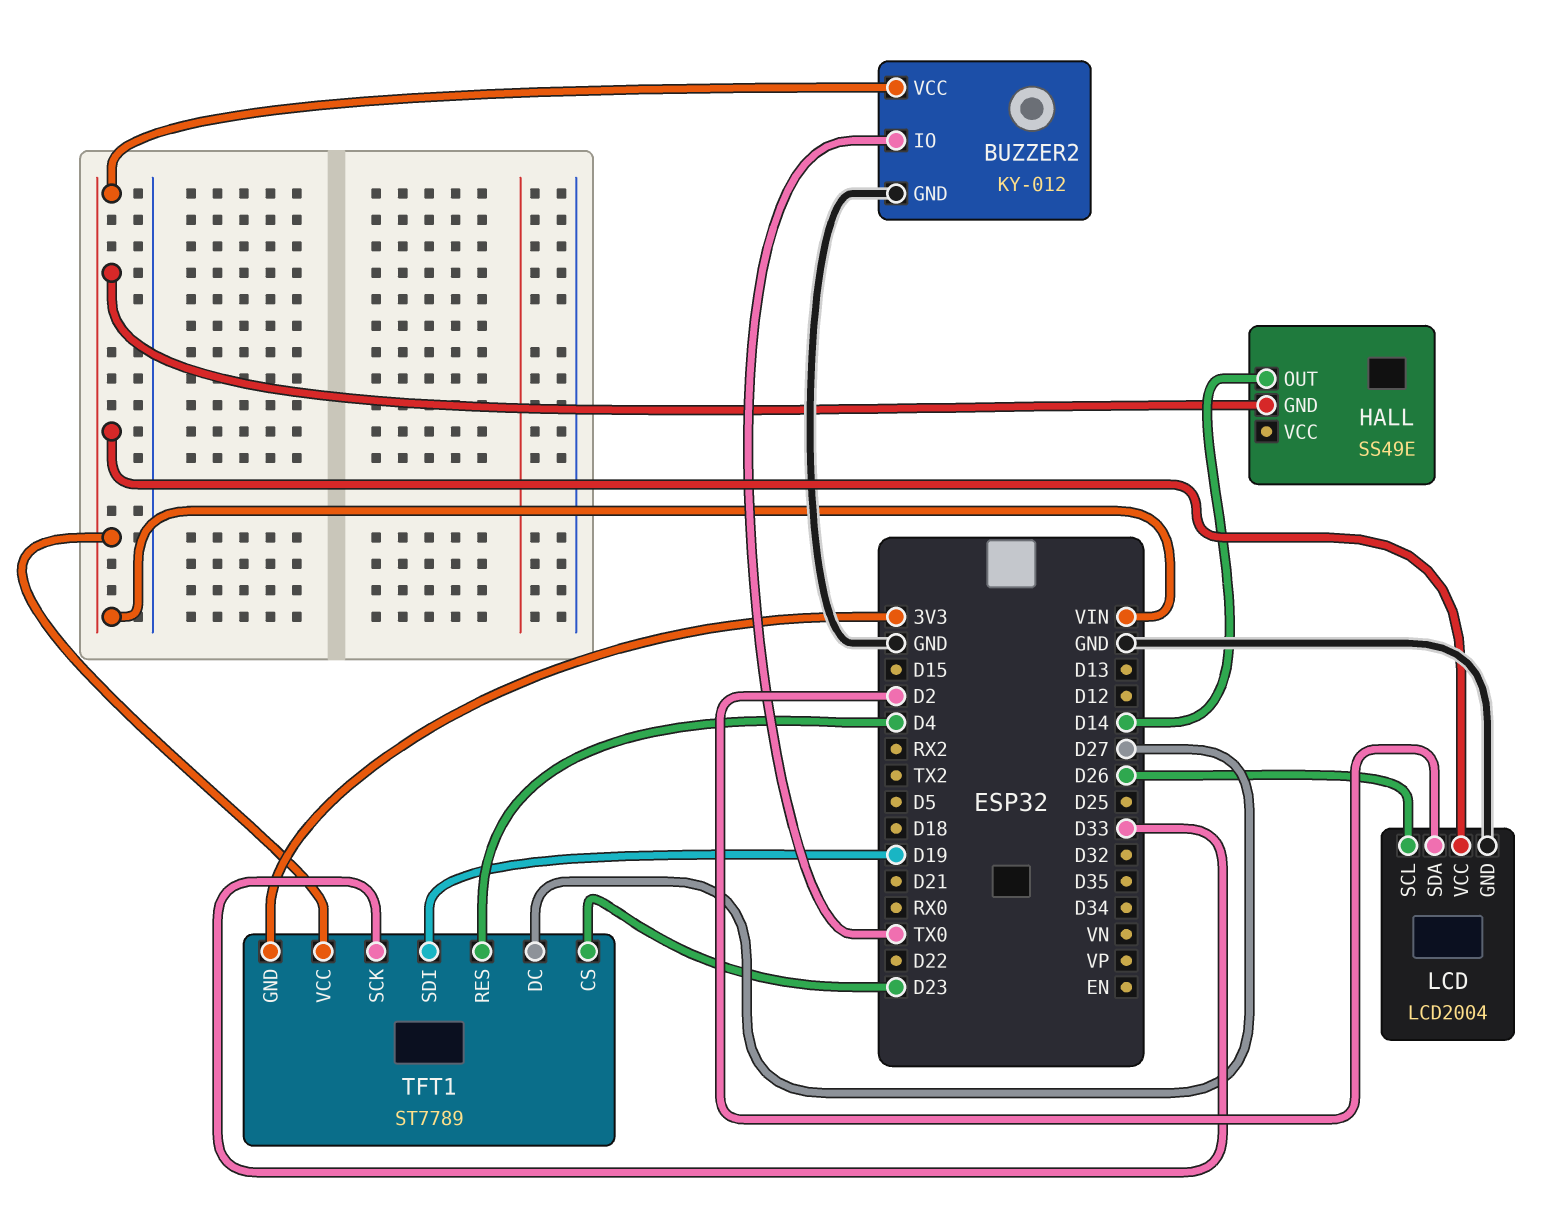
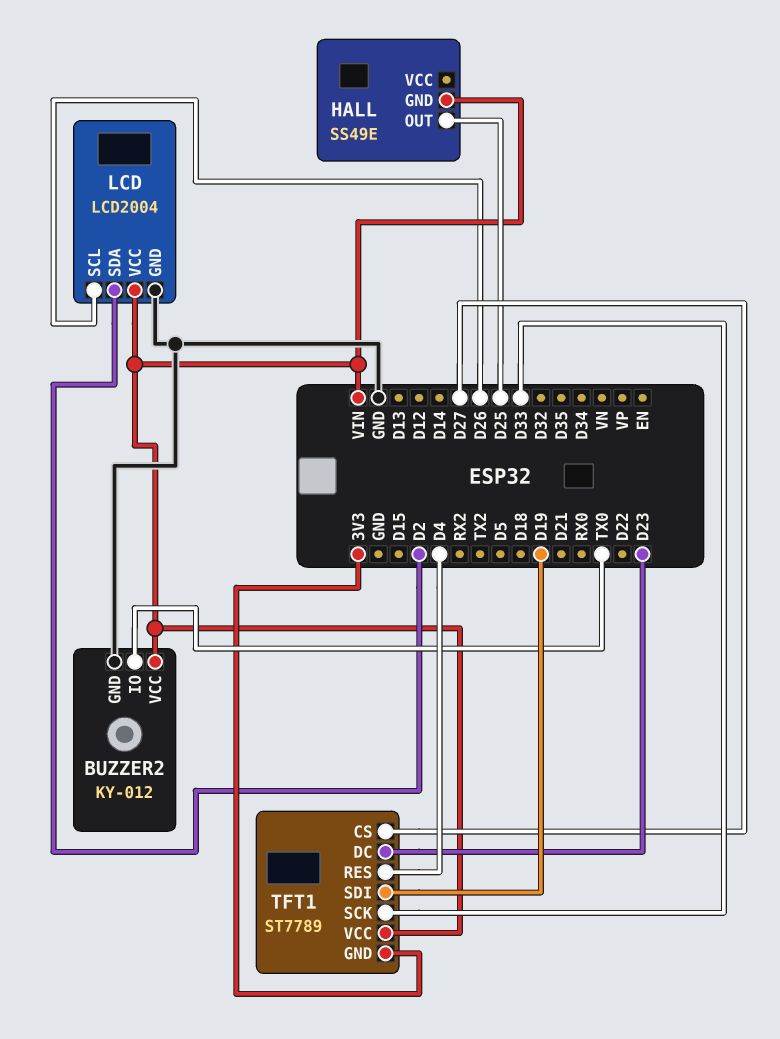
HALL pin OUT: D14 -> D25
TFT1 pin CS: D23 -> D27
TFT1 pin DC: D27 -> D23

